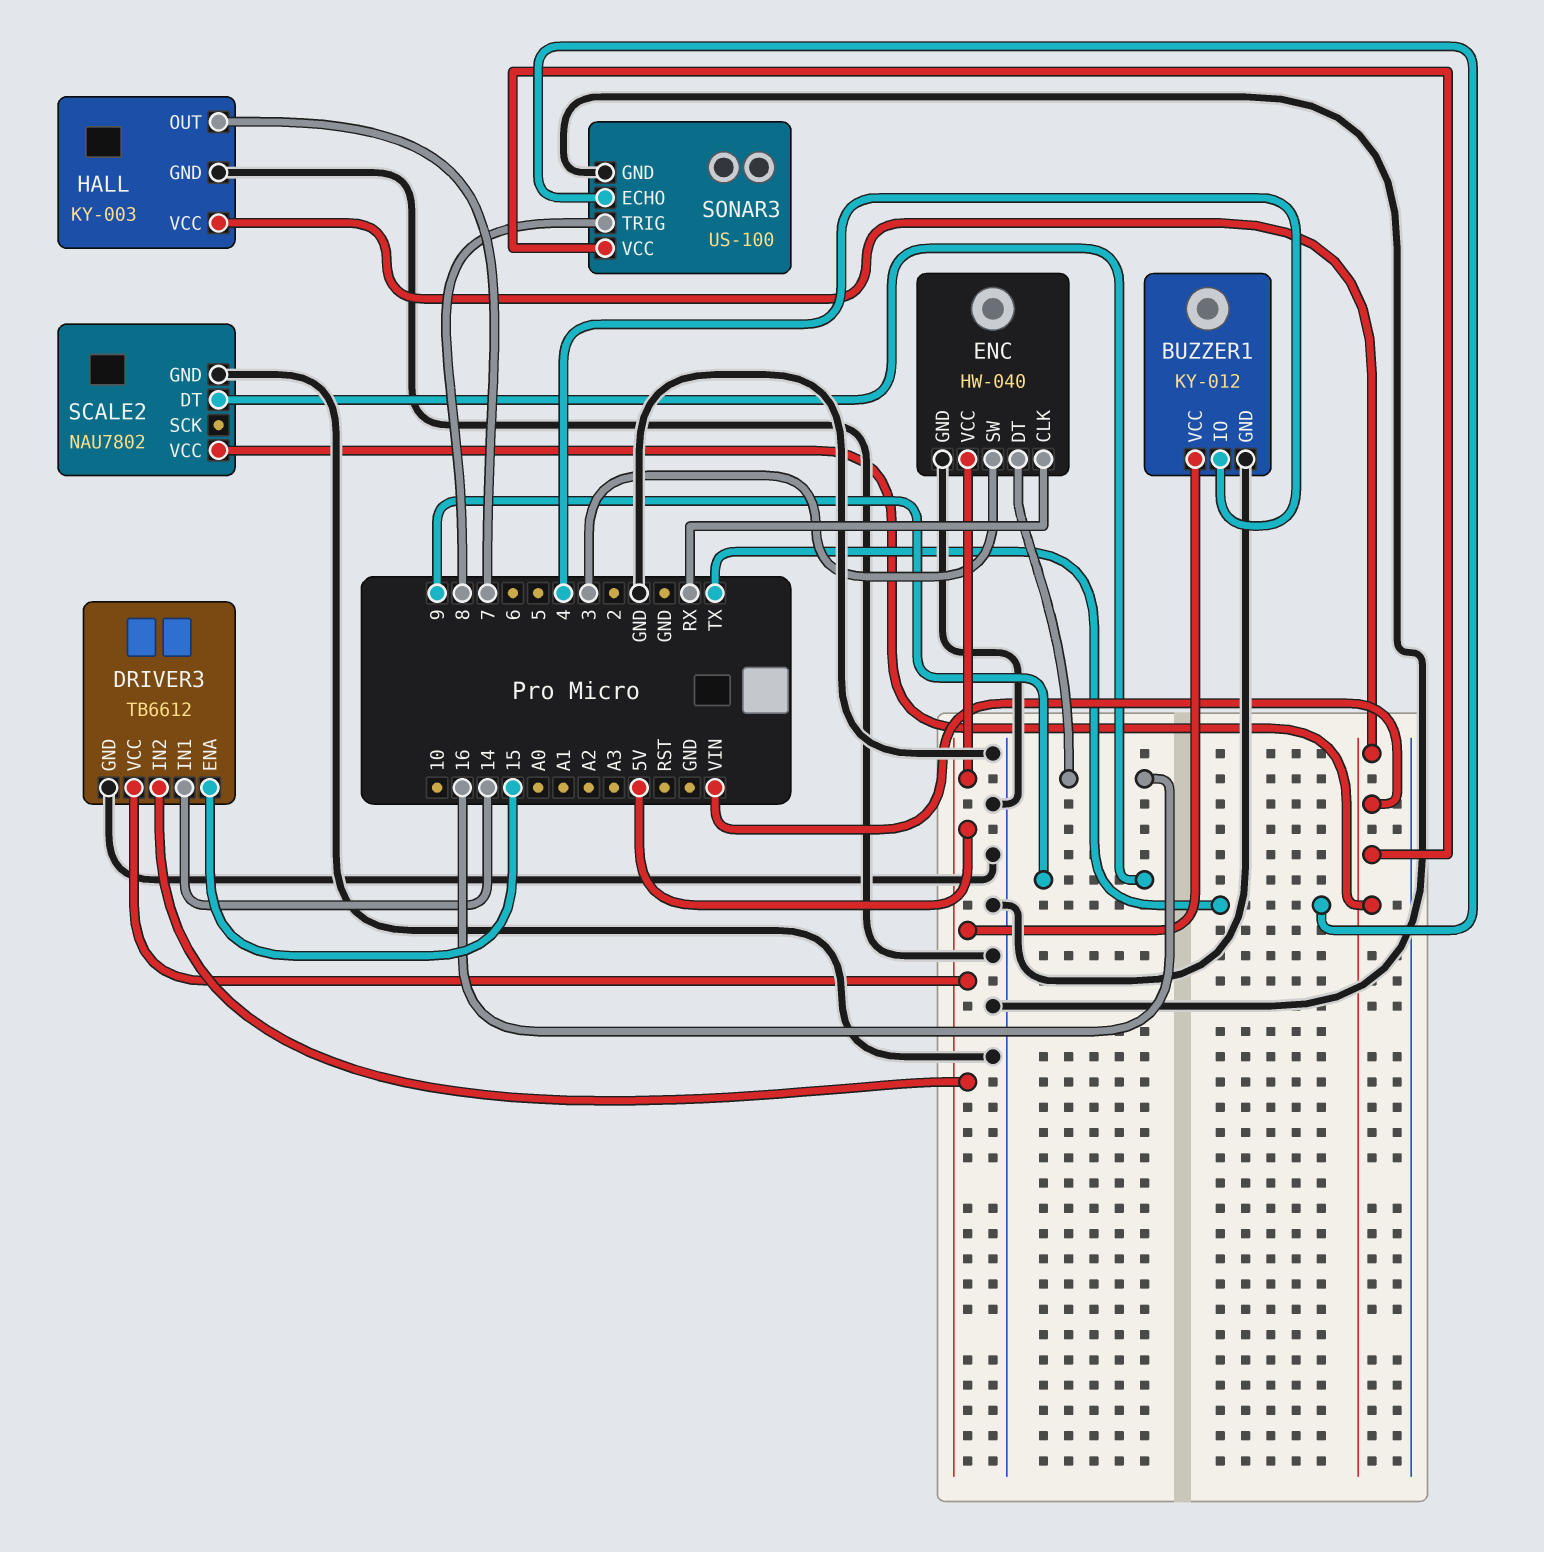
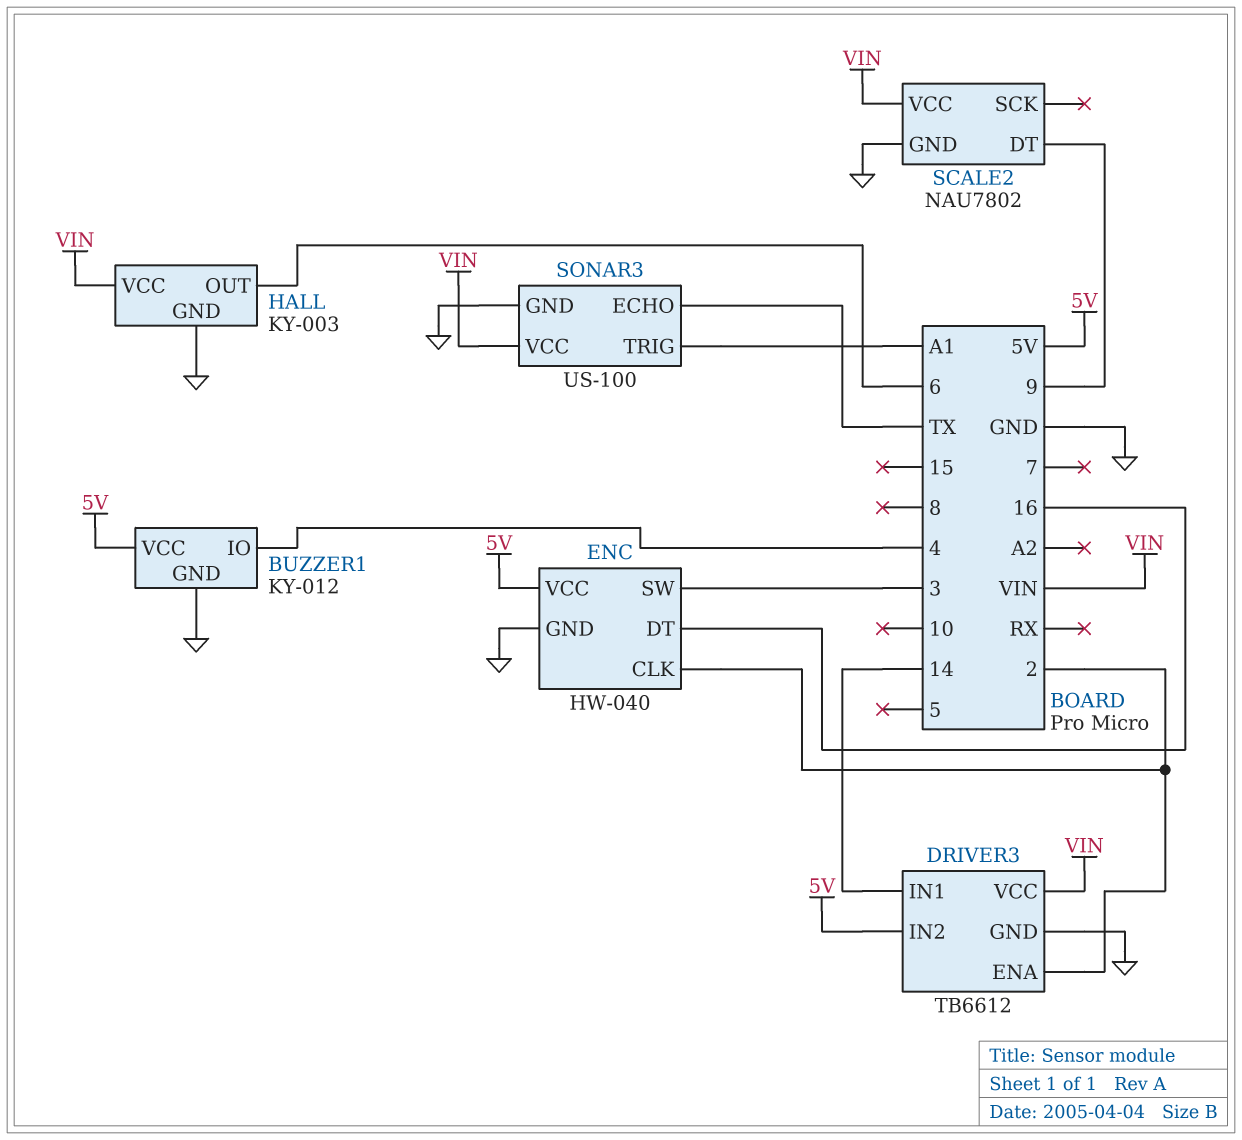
DRIVER3 pin ENA: 15 -> 2
DRIVER3 pin VCC: 5V -> VIN
ENC pin CLK: RX -> 2
HALL pin OUT: 7 -> 6
SONAR3 pin TRIG: 8 -> A1

